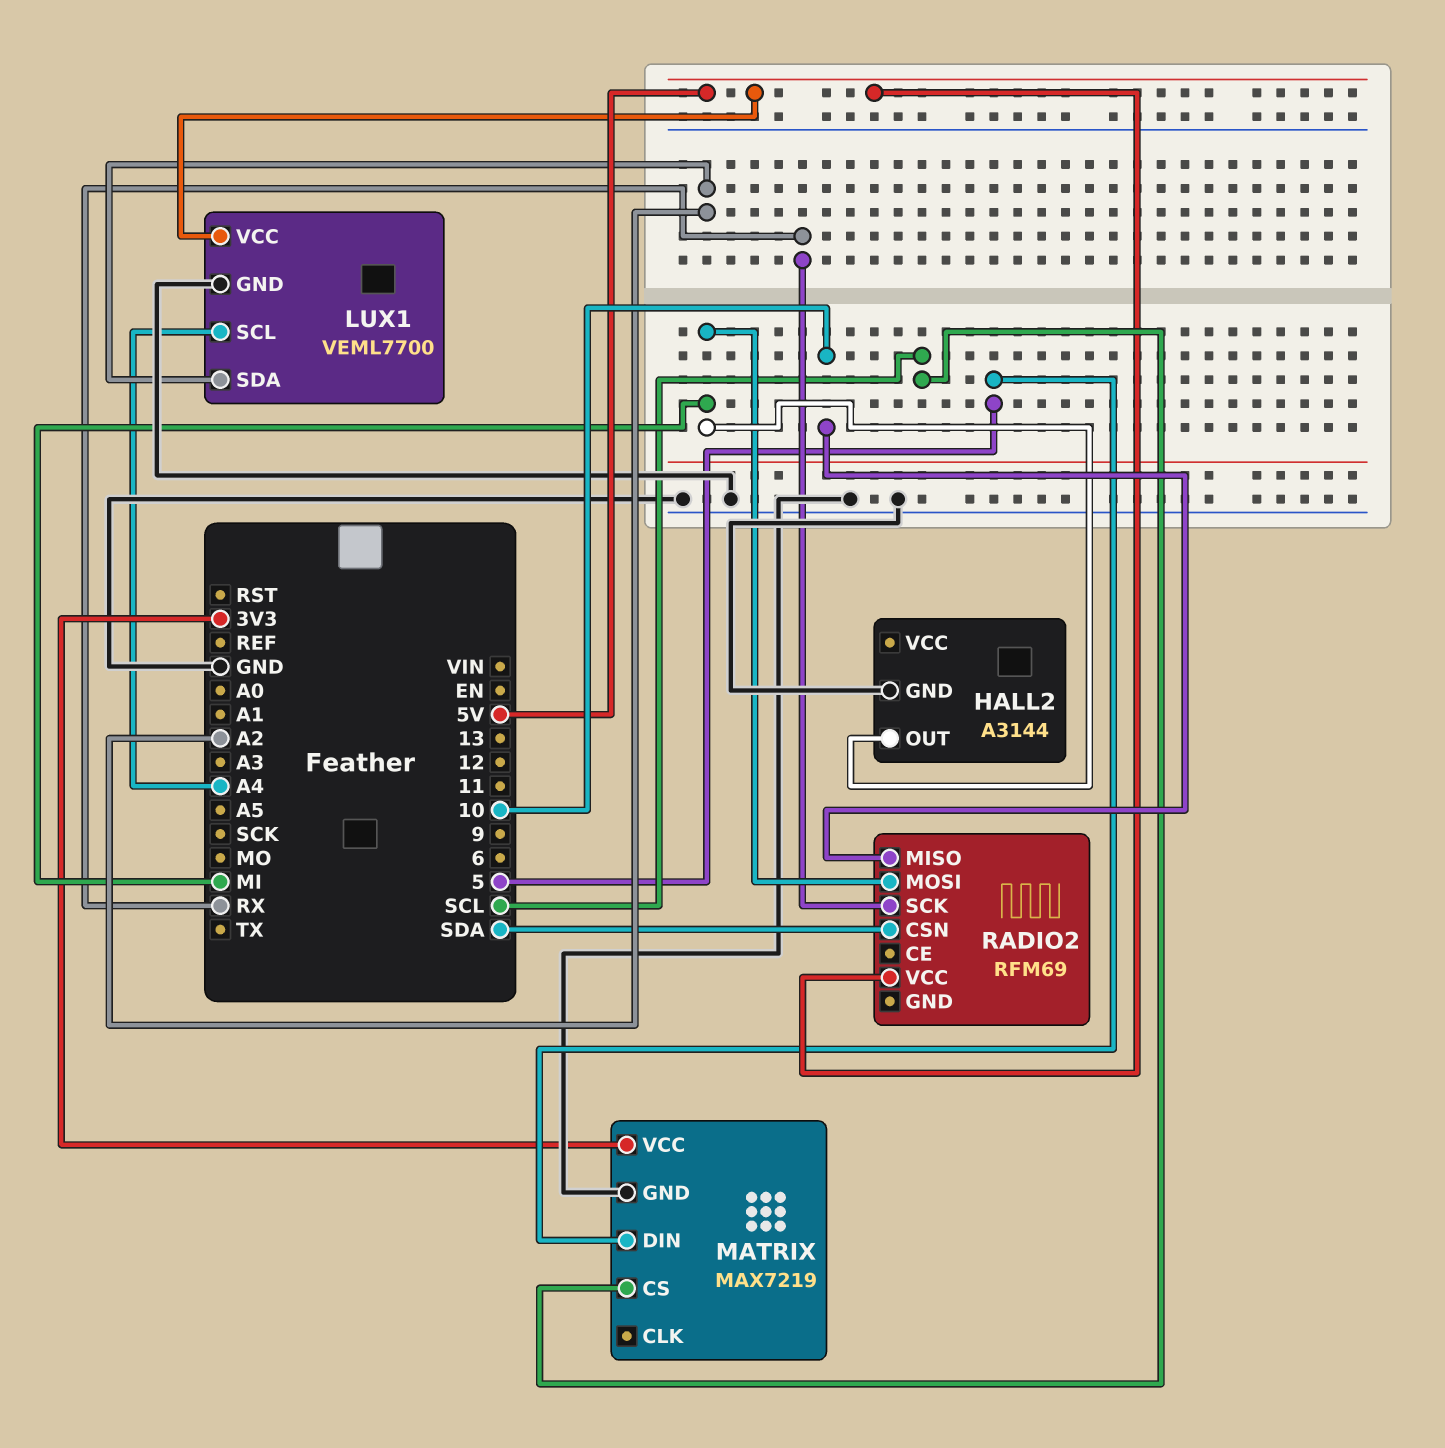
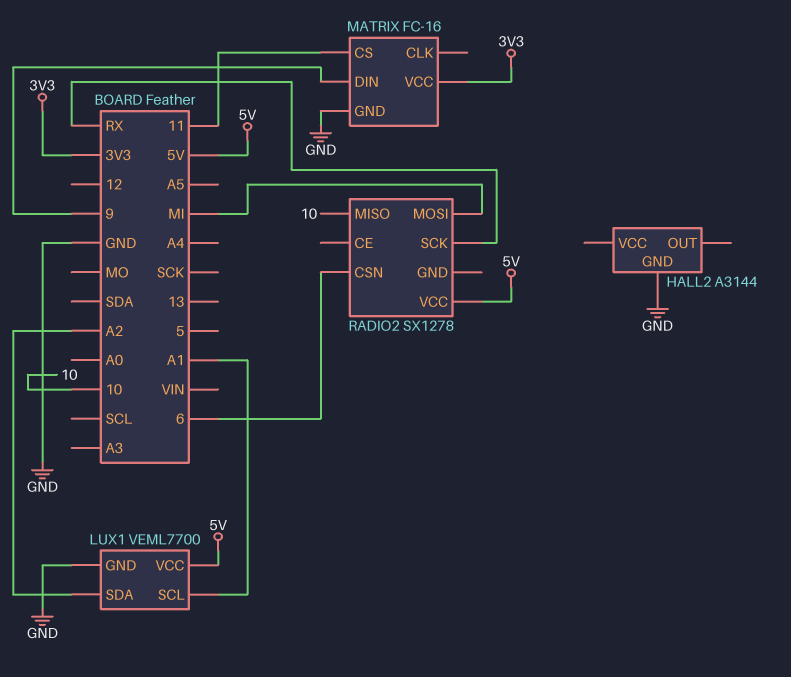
HALL2 pin OUT: MI -> none
LUX1 pin SCL: A4 -> A1
MATRIX: MAX7219 -> FC-16
MATRIX pin CS: SCL -> 11
MATRIX pin DIN: 5 -> 9
RADIO2: RFM69 -> SX1278
RADIO2 pin CSN: SDA -> 6

